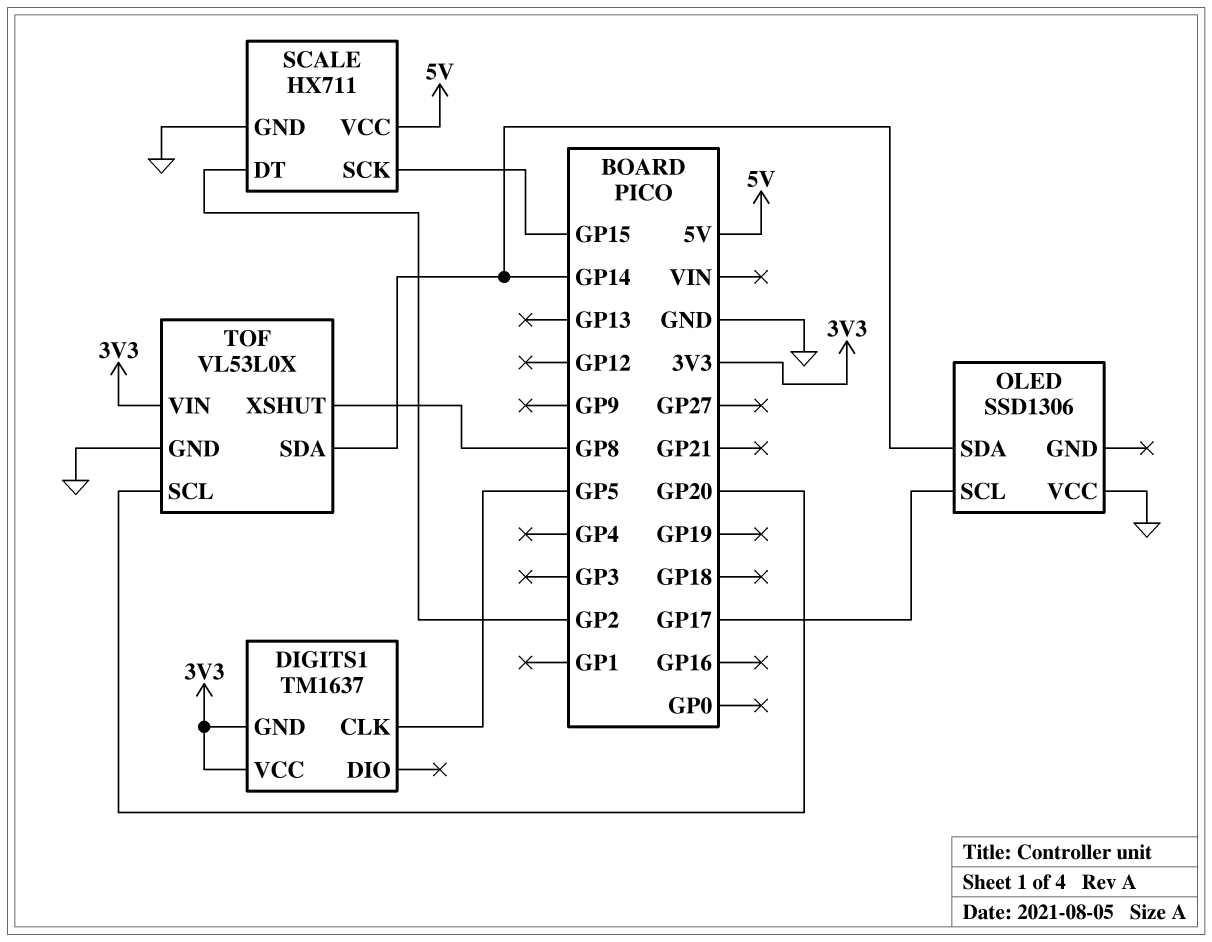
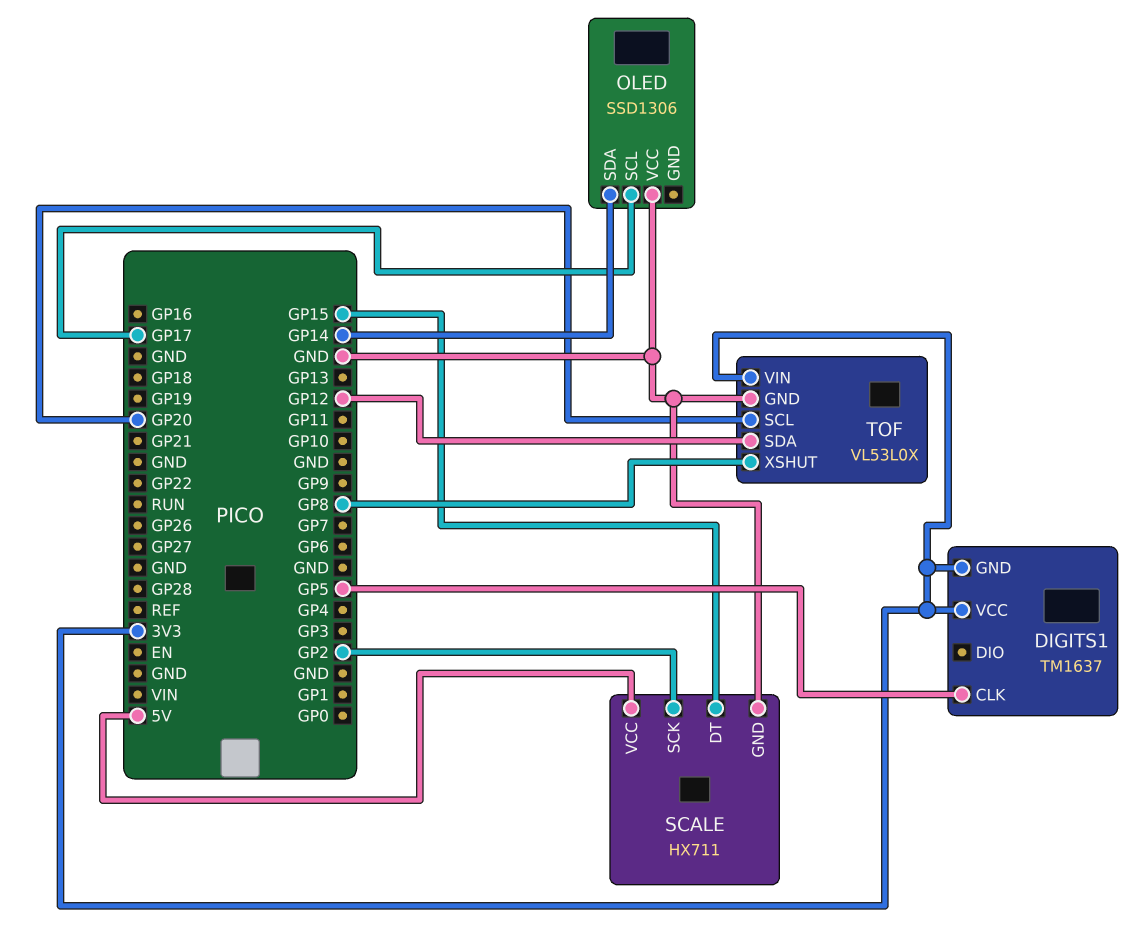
SCALE pin DT: GP2 -> GP15
SCALE pin SCK: GP15 -> GP2
TOF pin SDA: GP14 -> GP12

